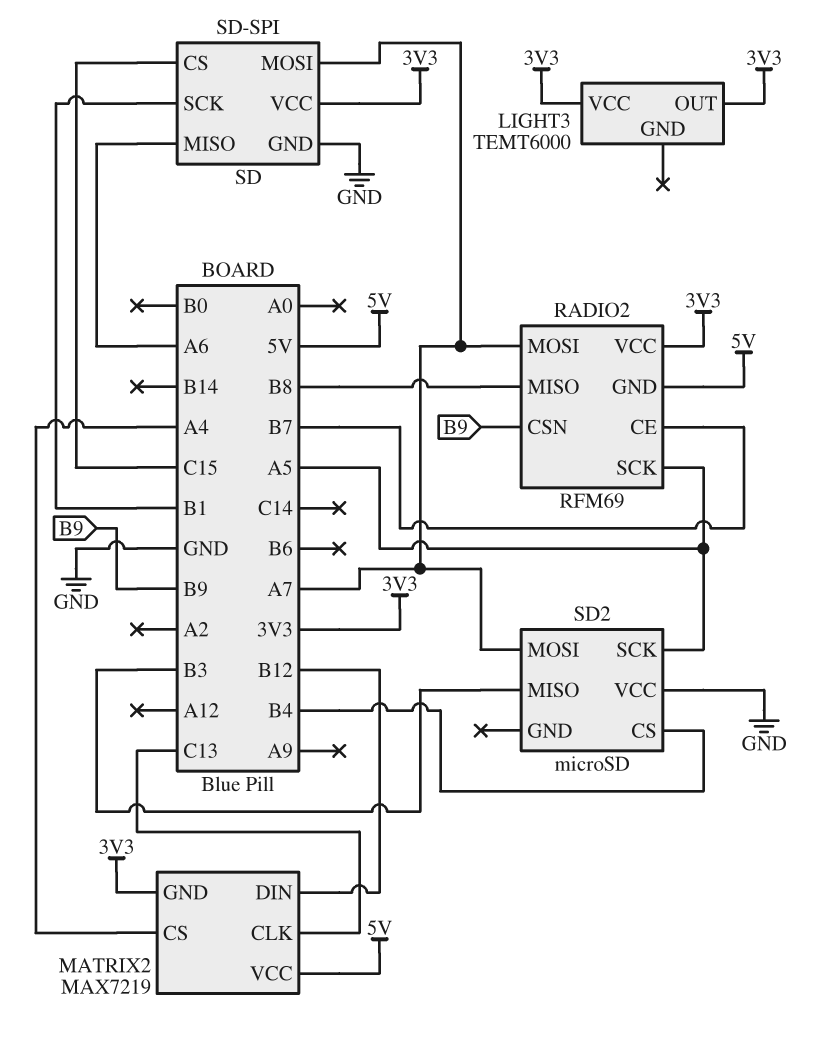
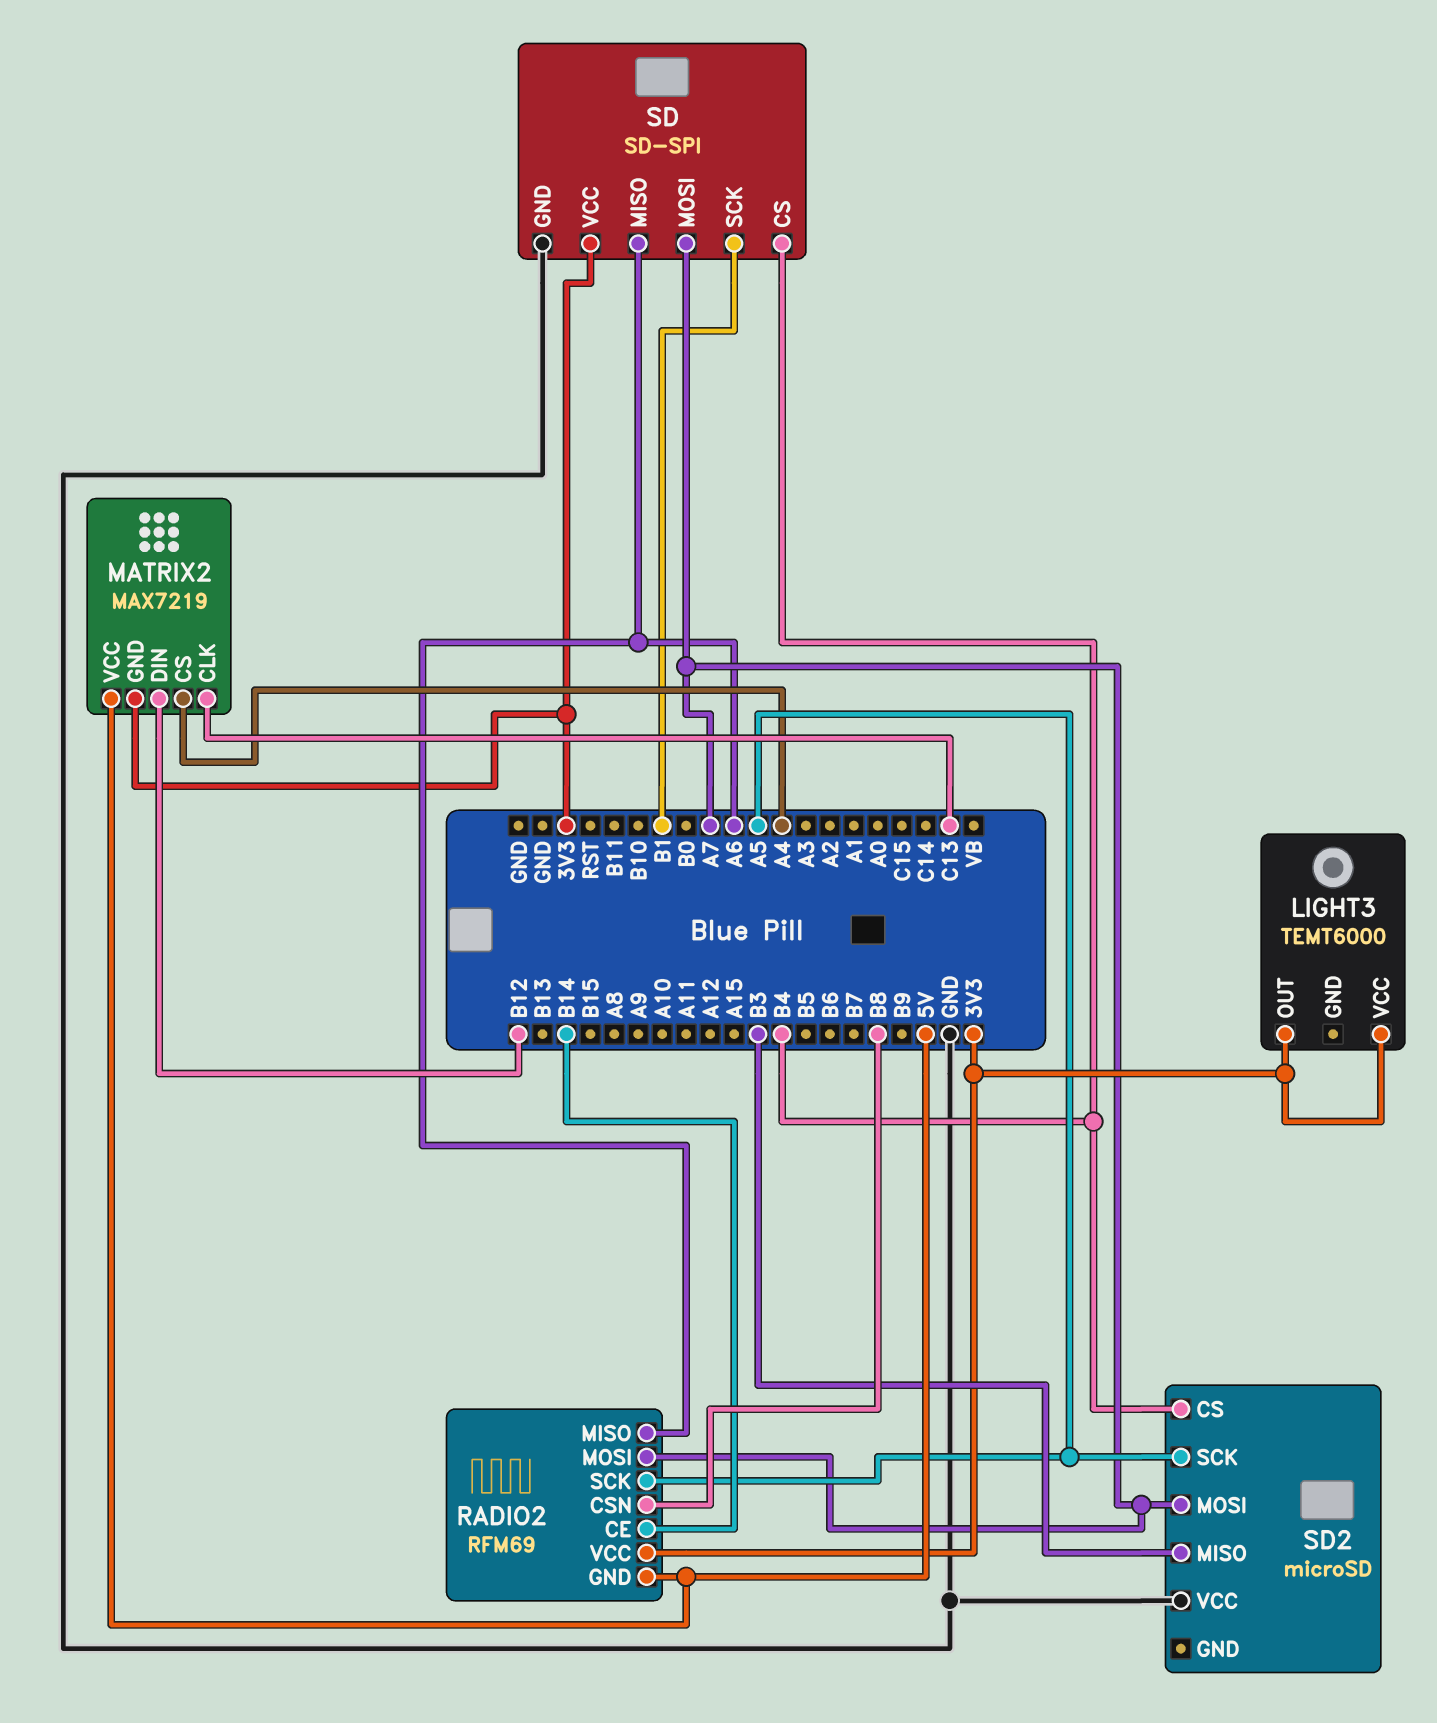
RADIO2 pin CE: B7 -> B14
RADIO2 pin CSN: B9 -> B8
RADIO2 pin MISO: B8 -> A6
SD pin CS: C15 -> B4

